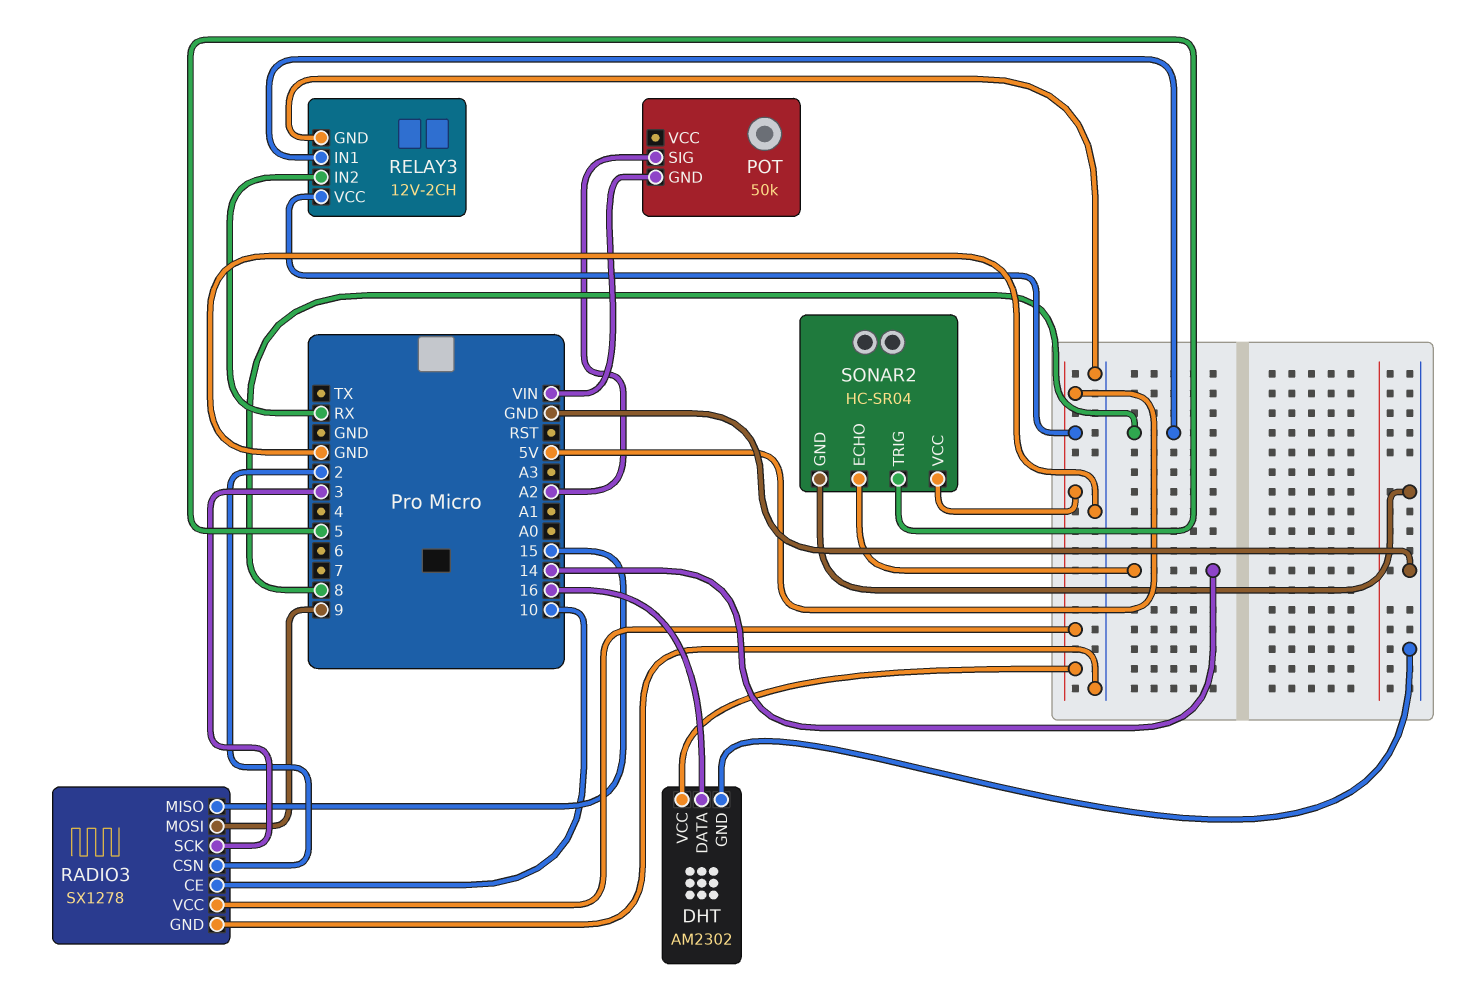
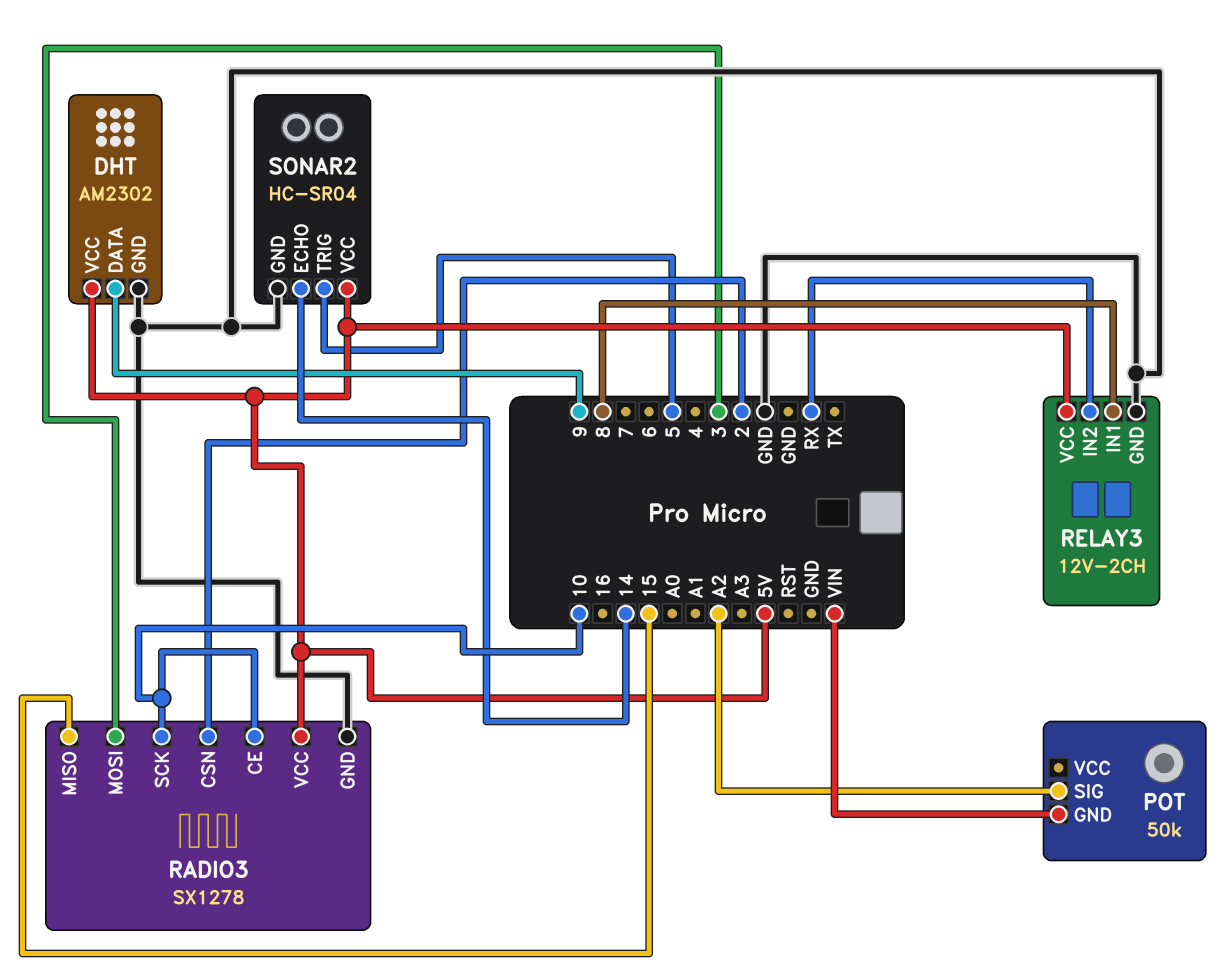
DHT pin DATA: 16 -> 9
RADIO3 pin MOSI: 9 -> 3
RADIO3 pin SCK: 3 -> 10

